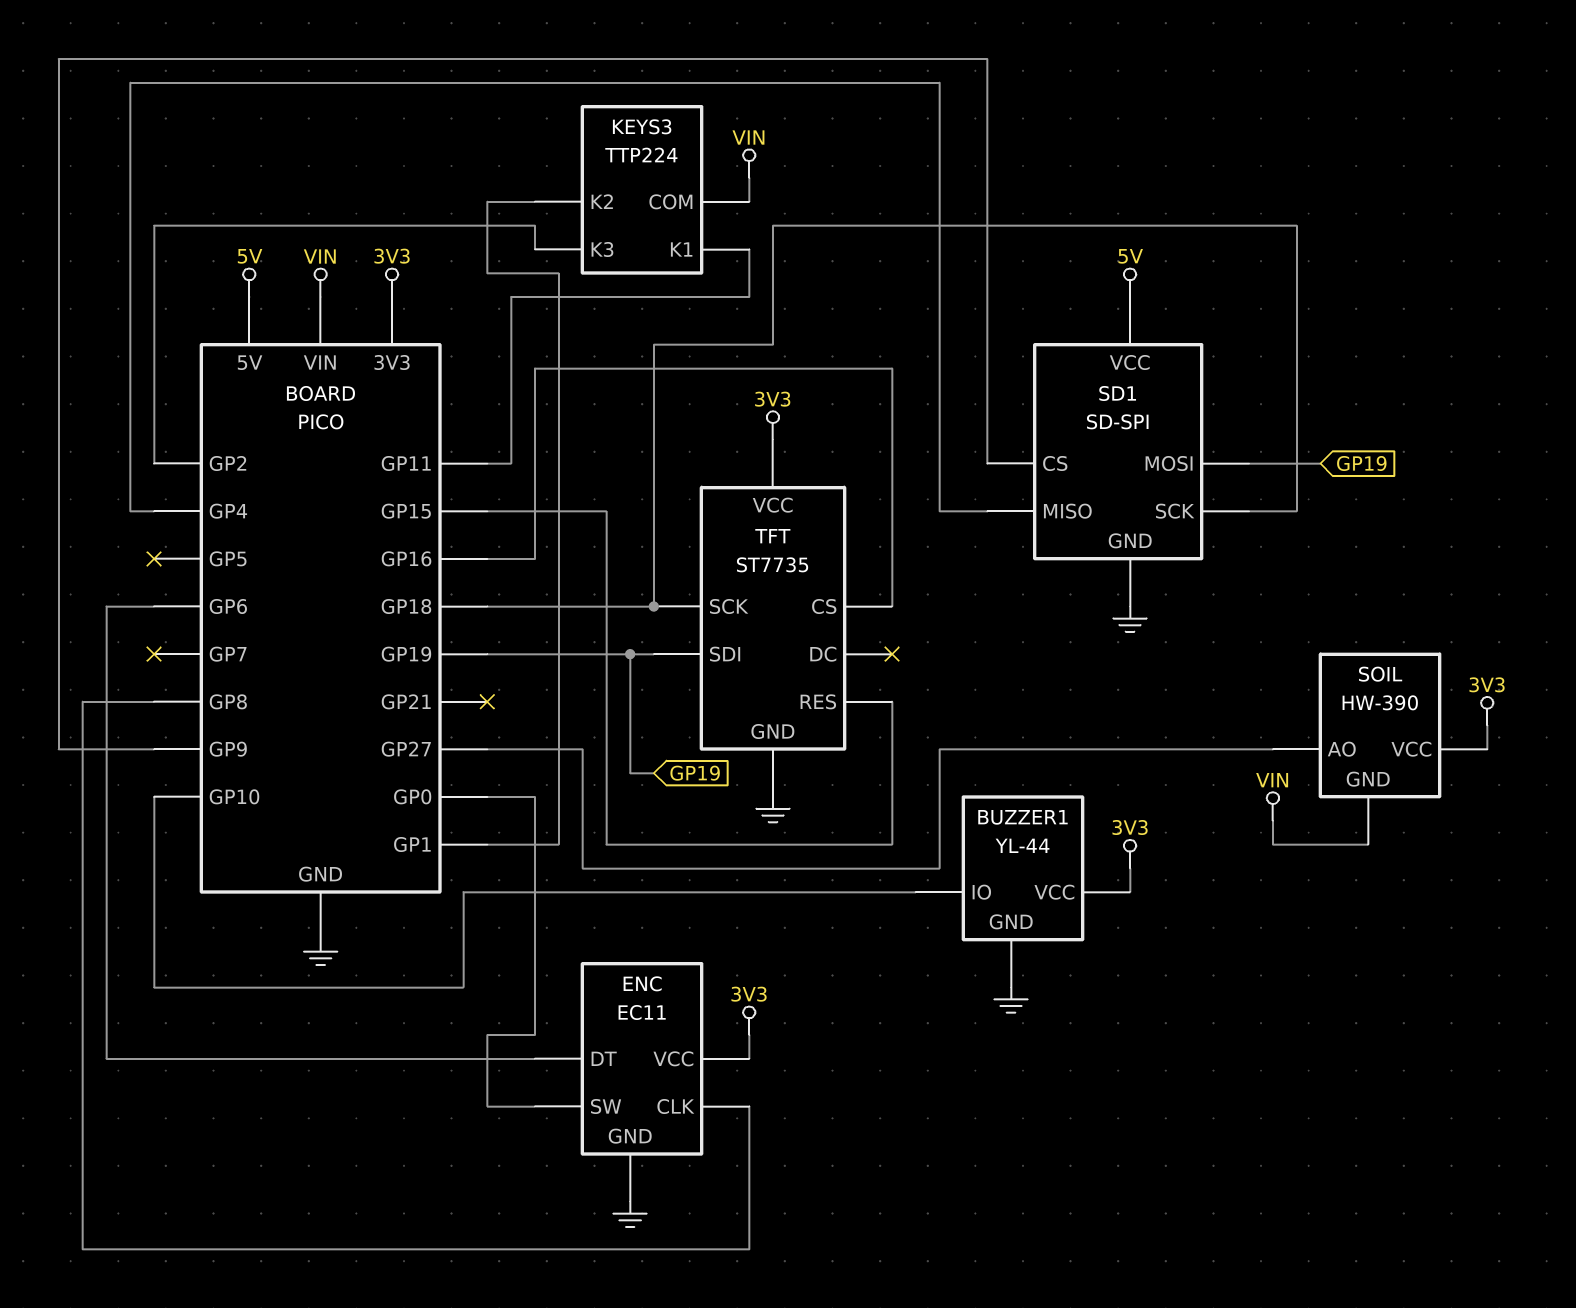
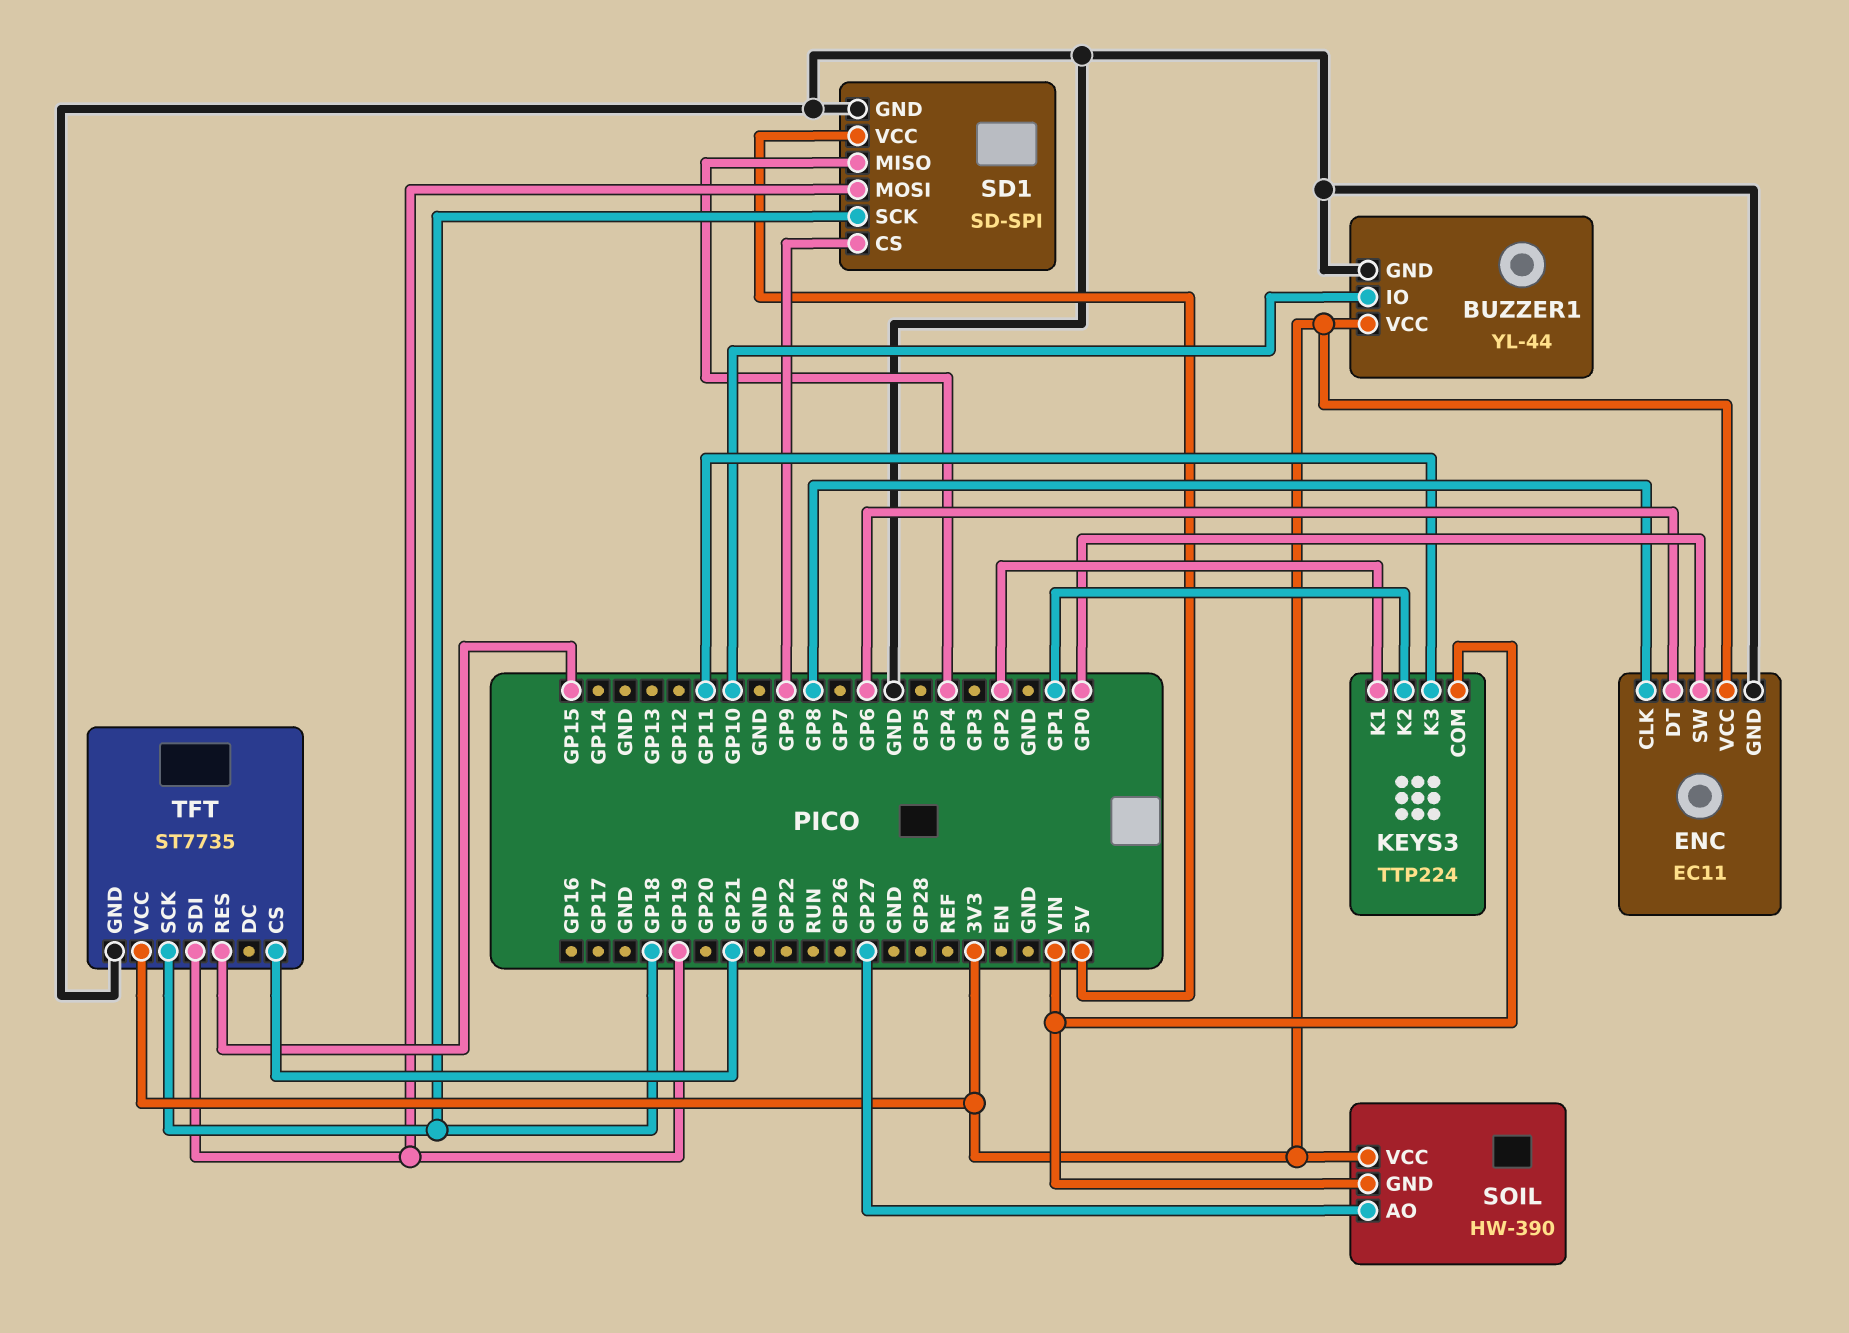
KEYS3 pin K1: GP11 -> GP2
KEYS3 pin K3: GP2 -> GP11
TFT pin CS: GP16 -> GP21

